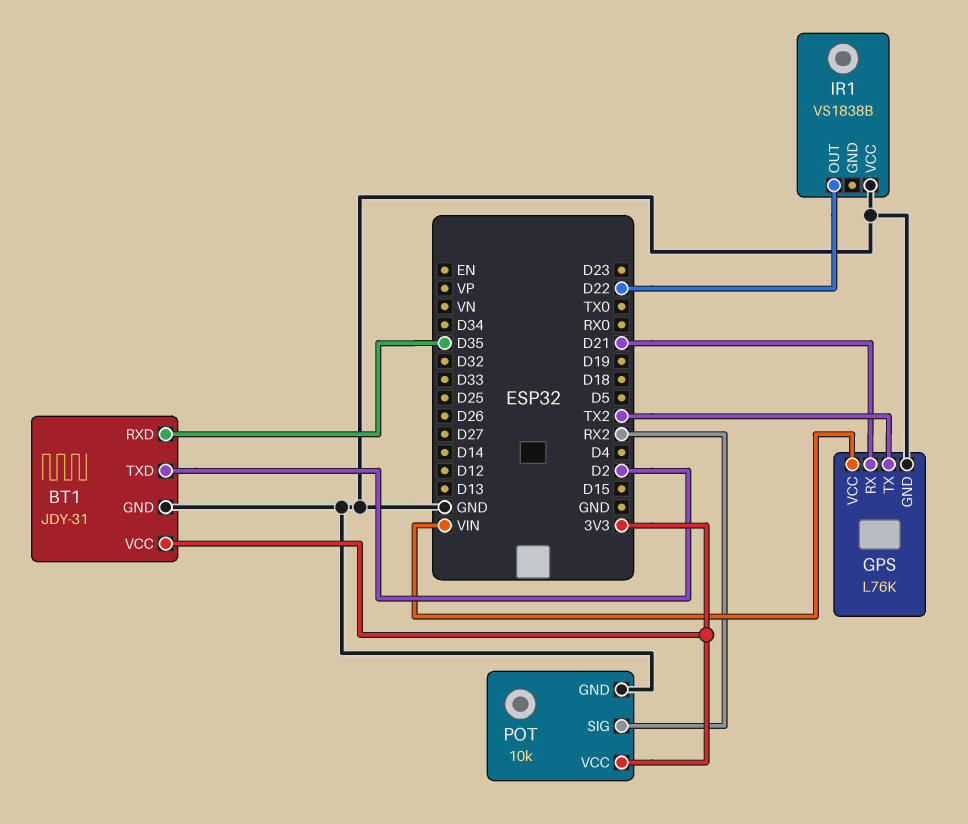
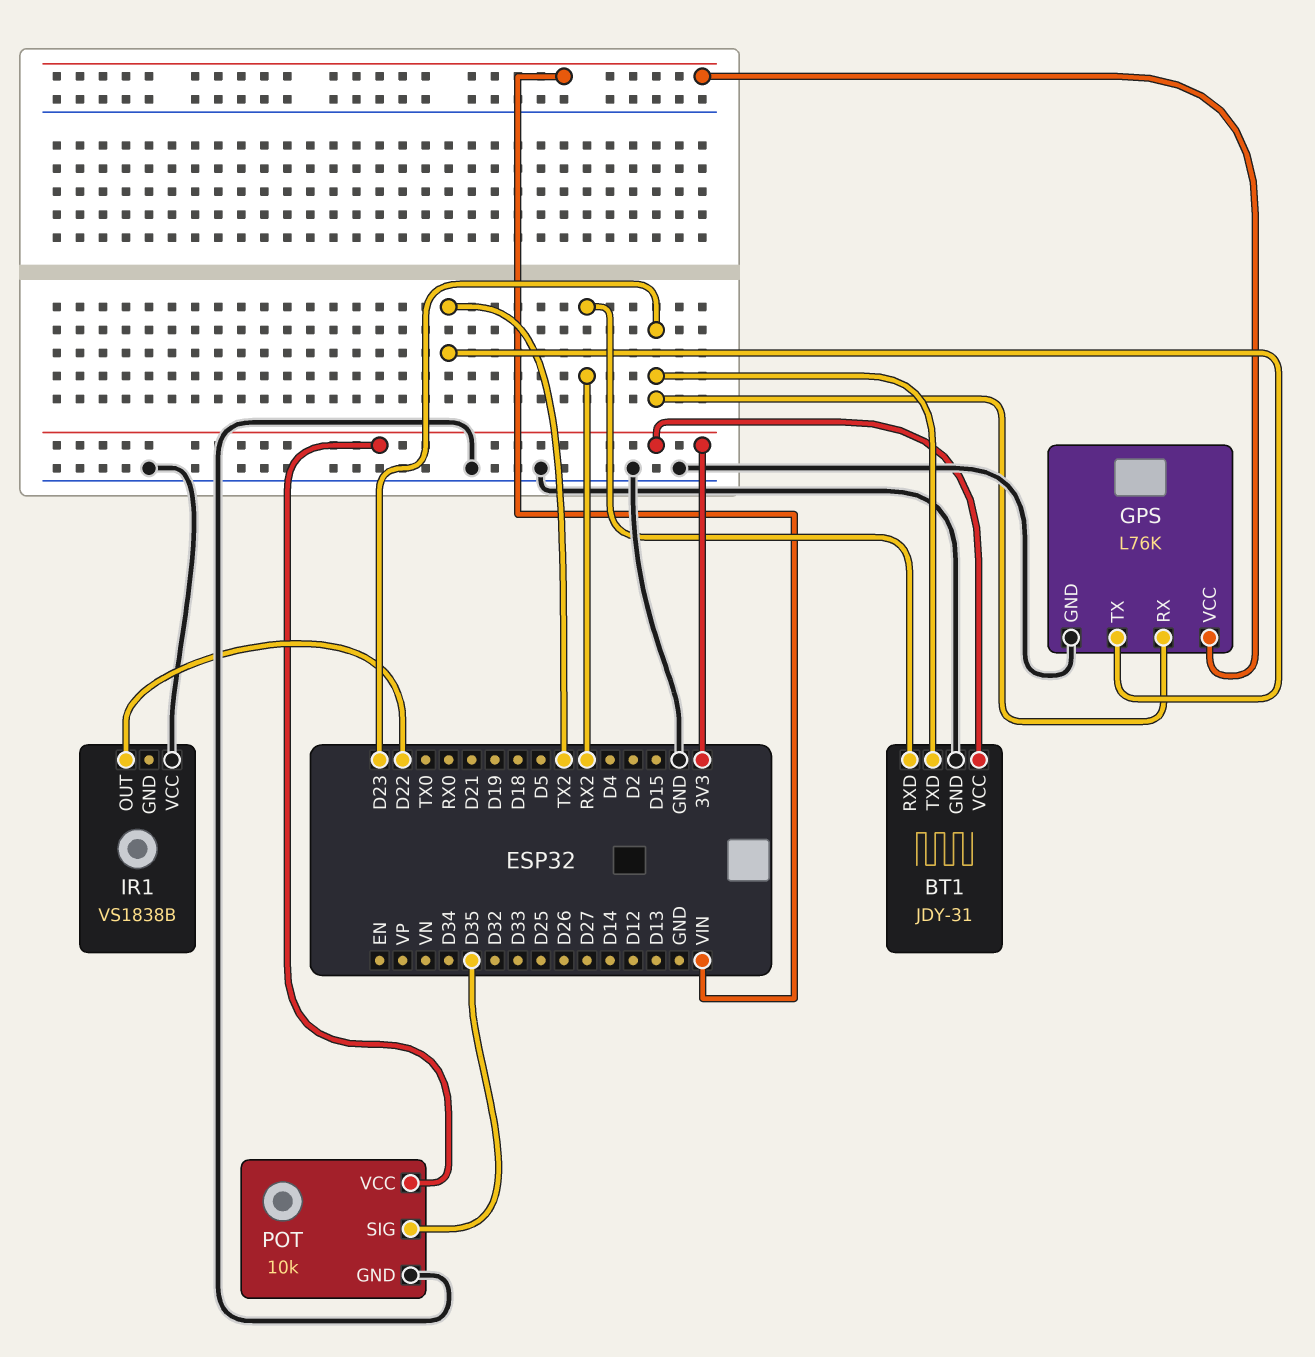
BT1 pin RXD: D35 -> RX2
BT1 pin TXD: D2 -> D23
GPS pin RX: D21 -> D23
POT pin SIG: RX2 -> D35

